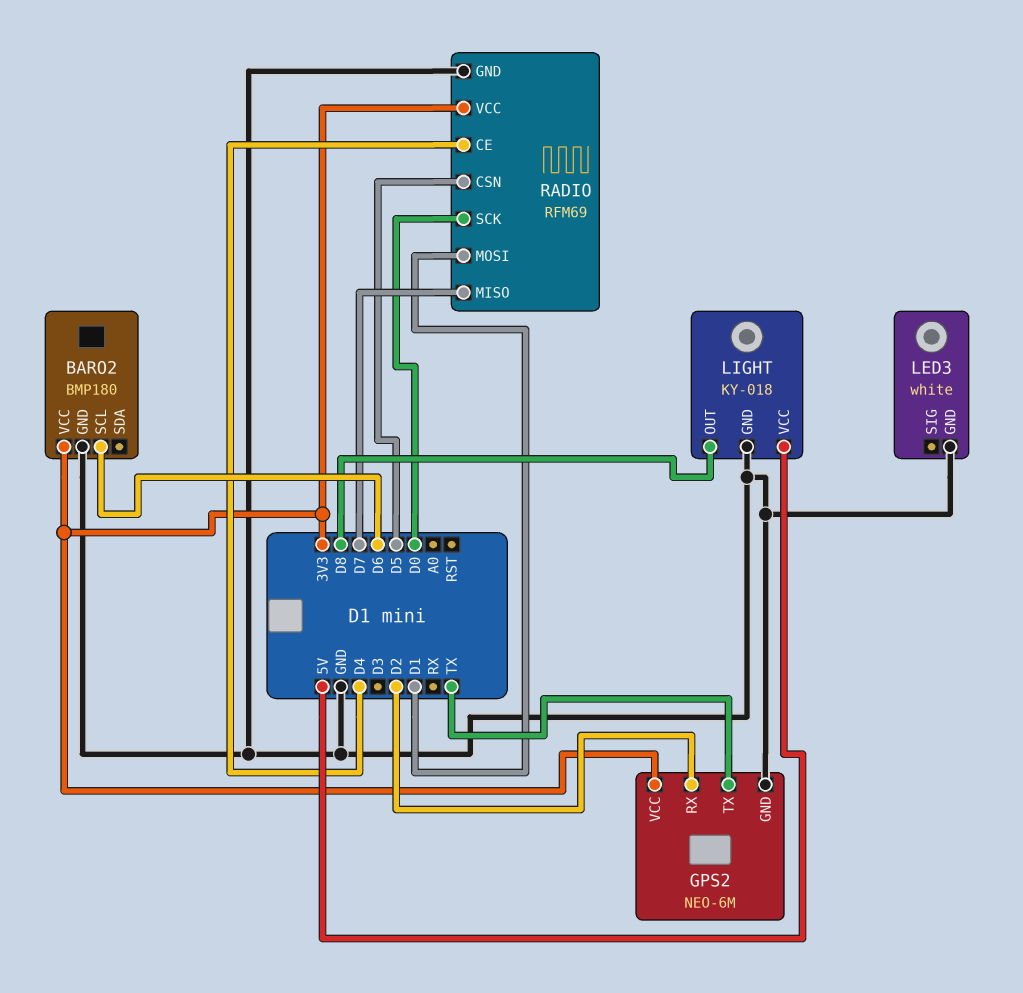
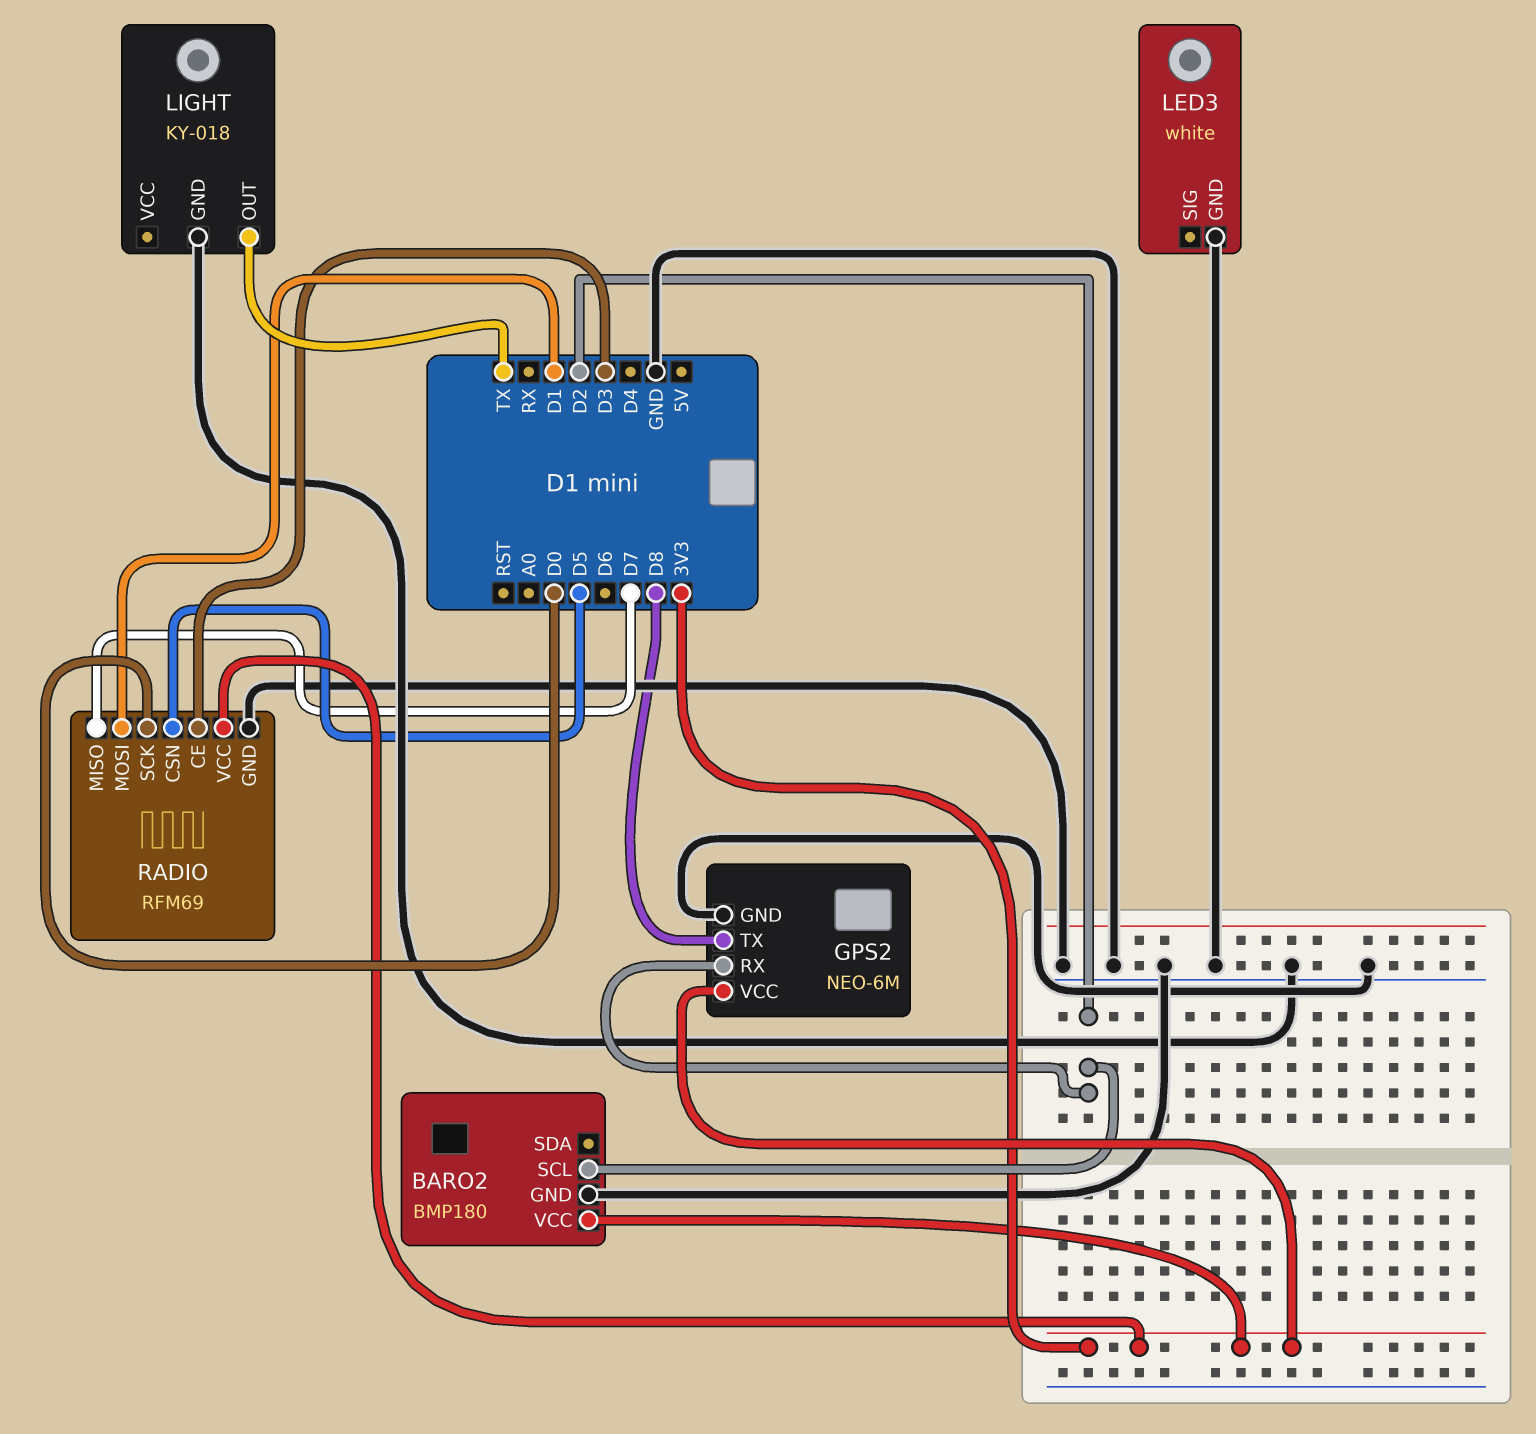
BARO2 pin SCL: D6 -> D2
GPS2 pin TX: TX -> D8
LIGHT pin OUT: D8 -> TX
LIGHT pin VCC: 5V -> none
RADIO pin CE: D4 -> D3

